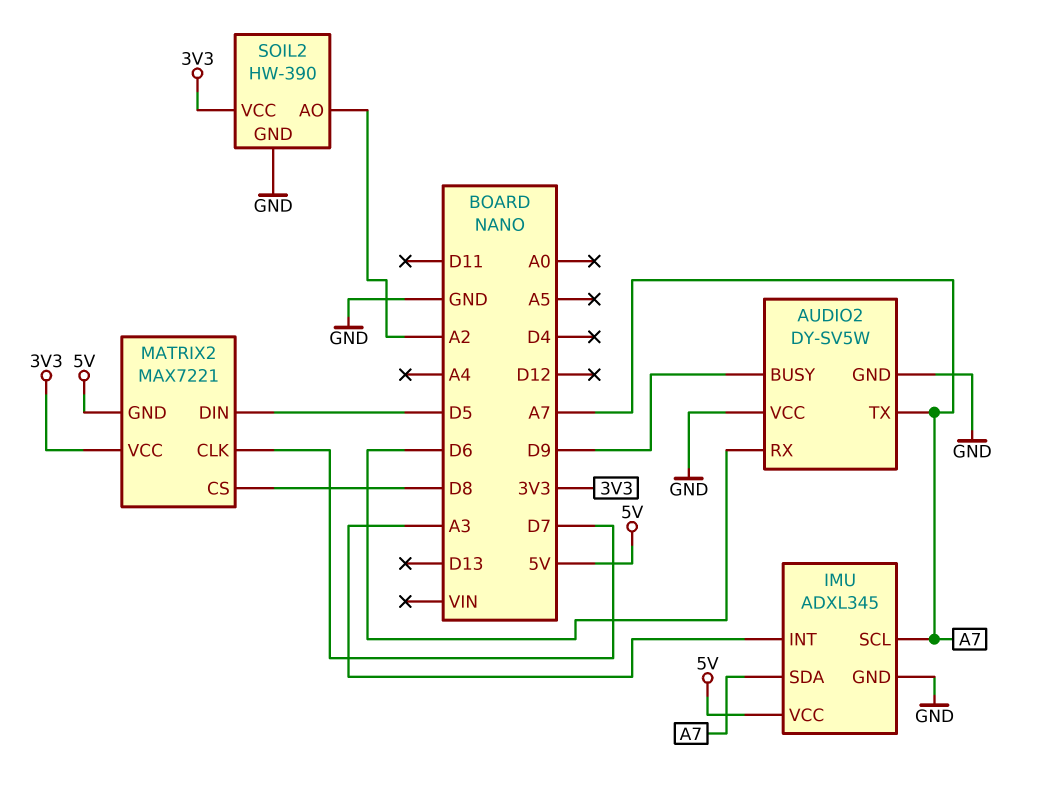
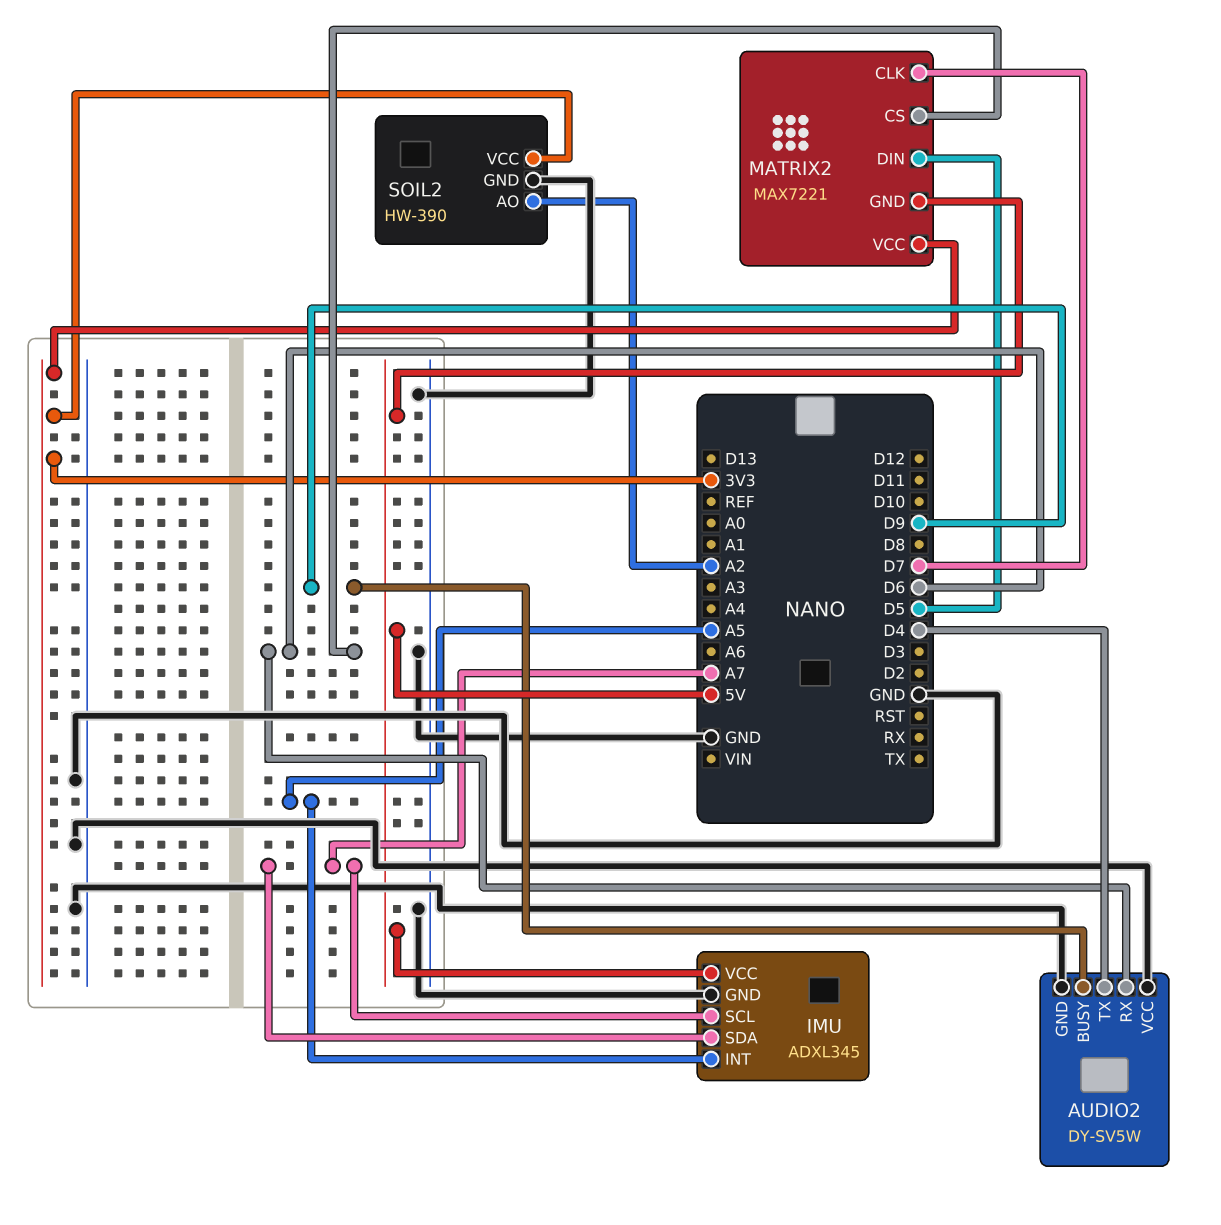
AUDIO2 pin TX: A7 -> D4
IMU pin INT: A3 -> A5
MATRIX2 pin CS: D8 -> D6

